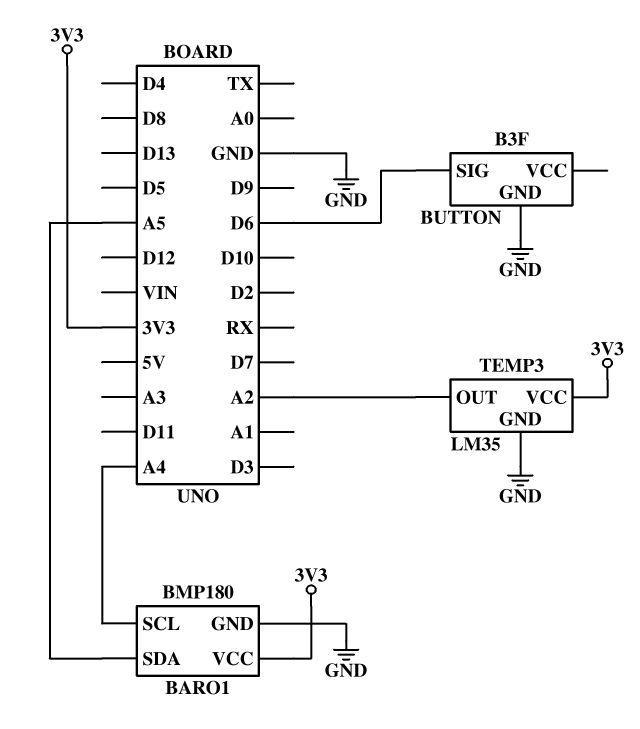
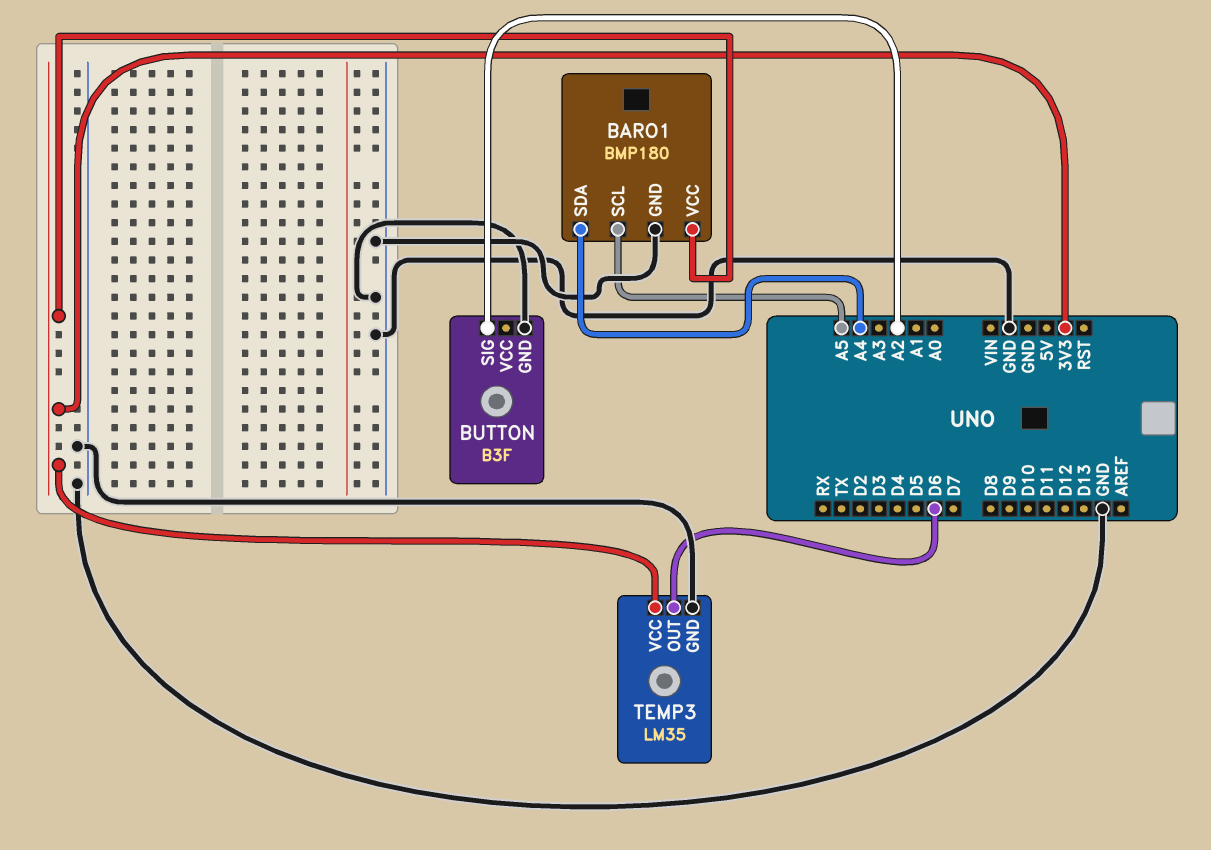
BARO1 pin SCL: A4 -> A5
BARO1 pin SDA: A5 -> A4
BUTTON pin SIG: D6 -> A2
TEMP3 pin OUT: A2 -> D6

